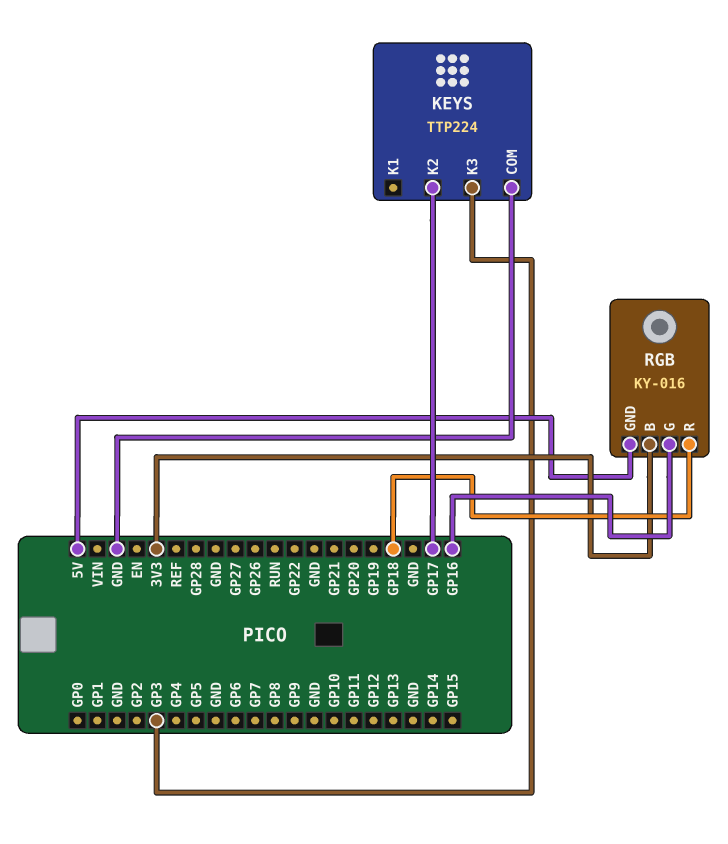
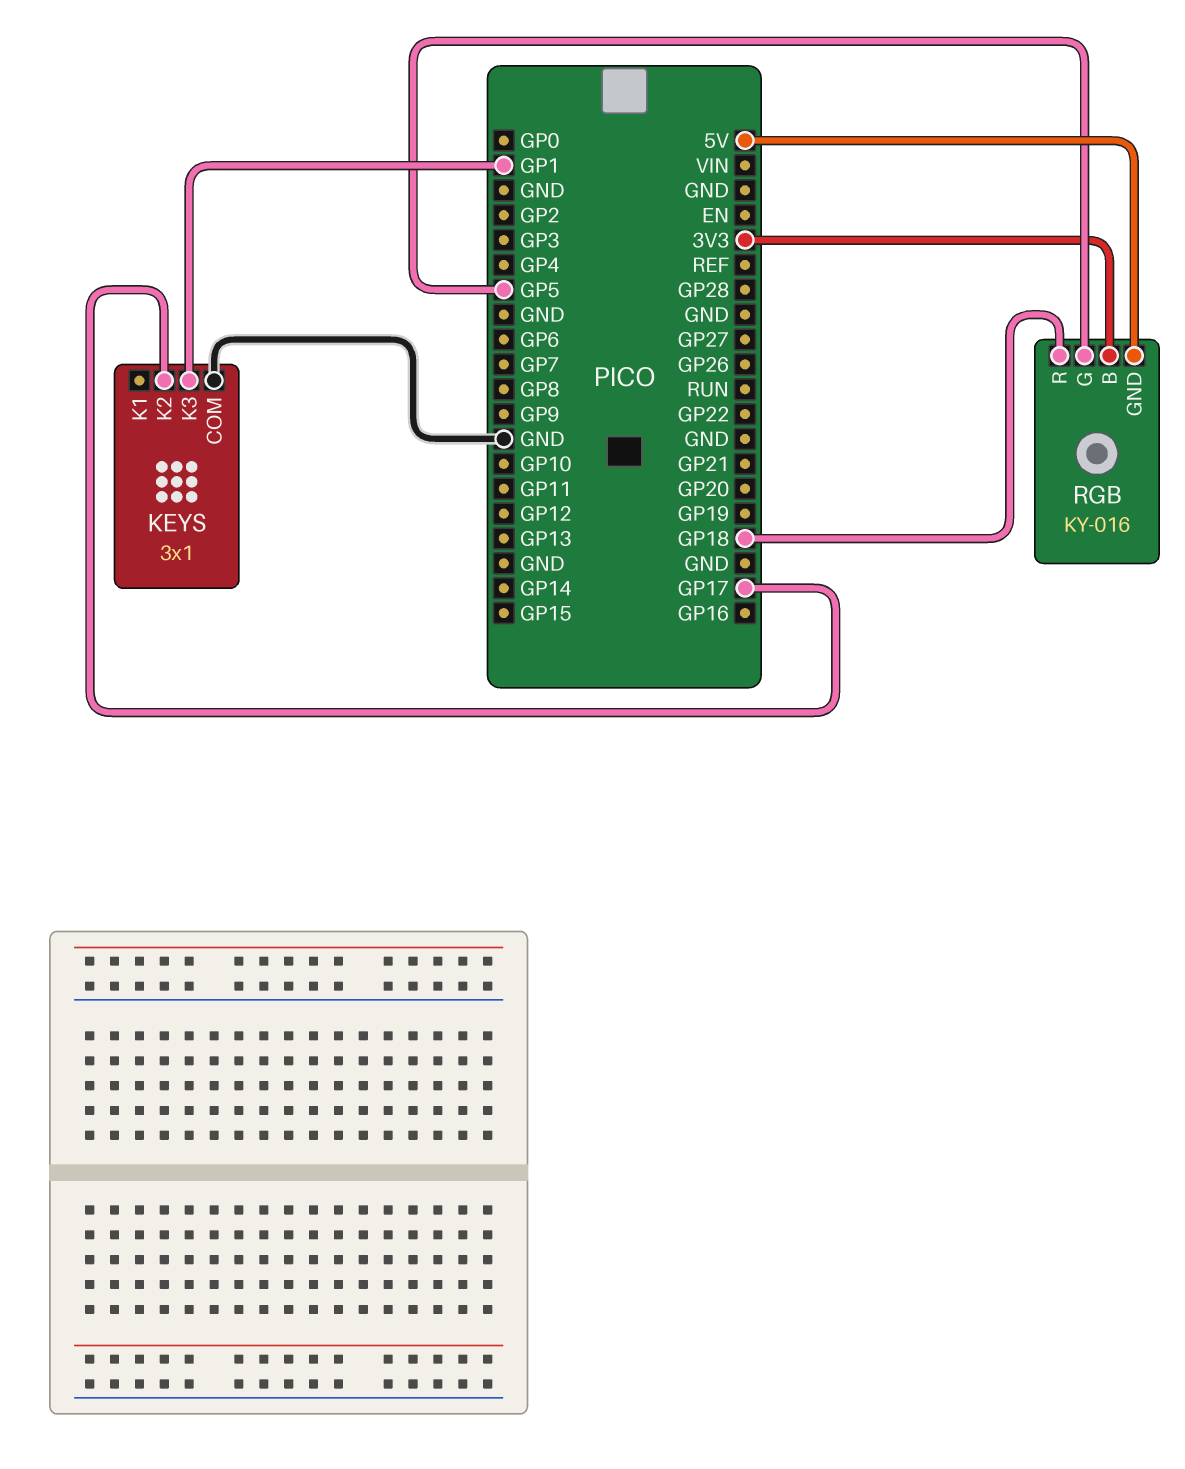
KEYS: TTP224 -> 3x1
KEYS pin K3: GP3 -> GP1
RGB pin G: GP16 -> GP5

